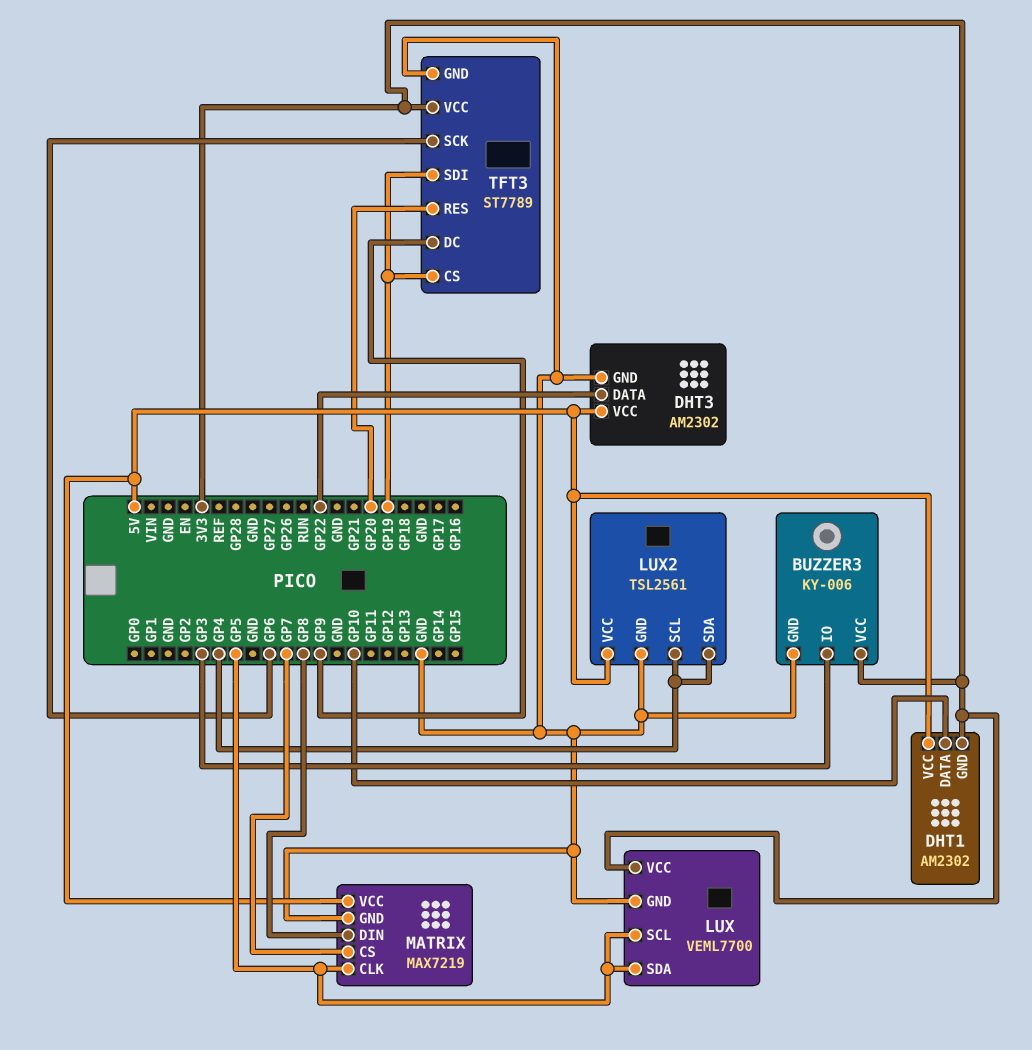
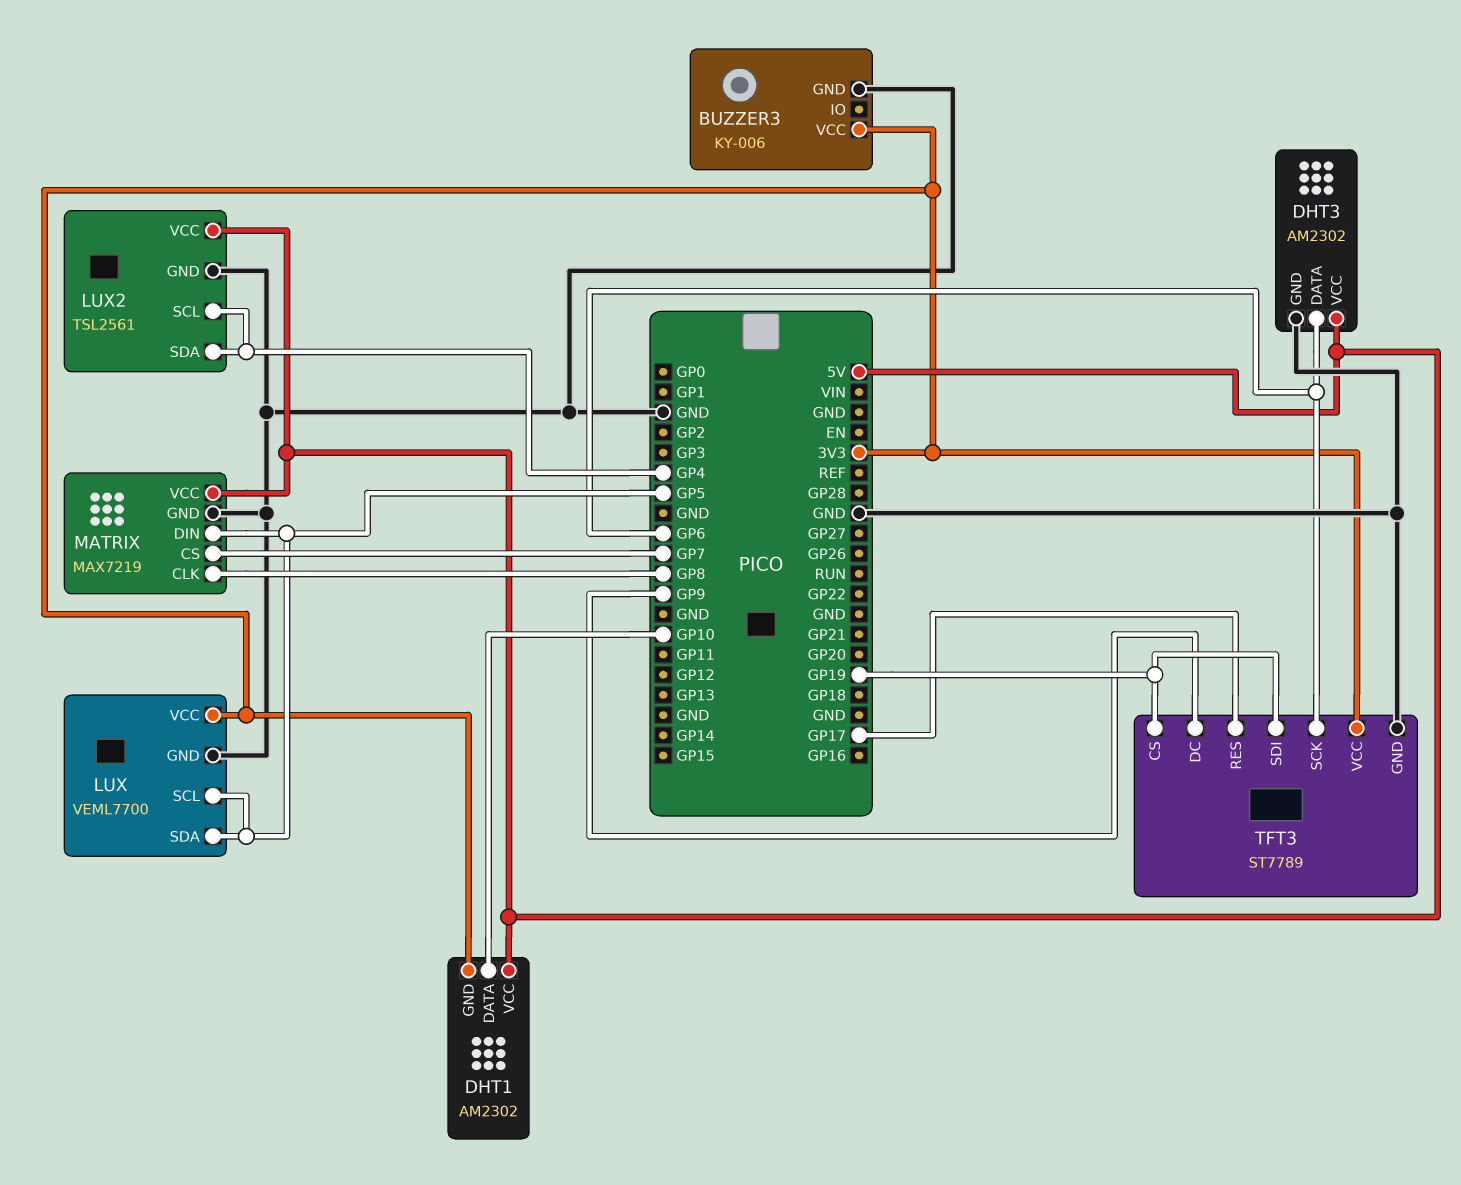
BUZZER3 pin IO: GP3 -> none
DHT3 pin DATA: GP22 -> GP6
MATRIX pin CLK: GP5 -> GP8
MATRIX pin DIN: GP8 -> GP5
TFT3 pin RES: GP20 -> GP17

